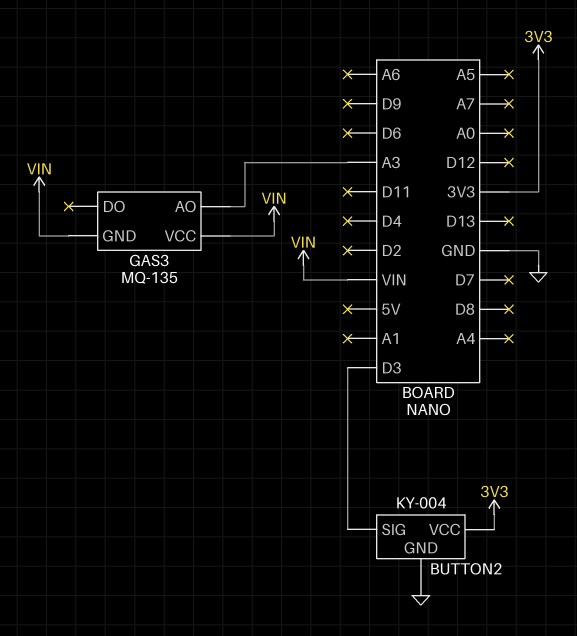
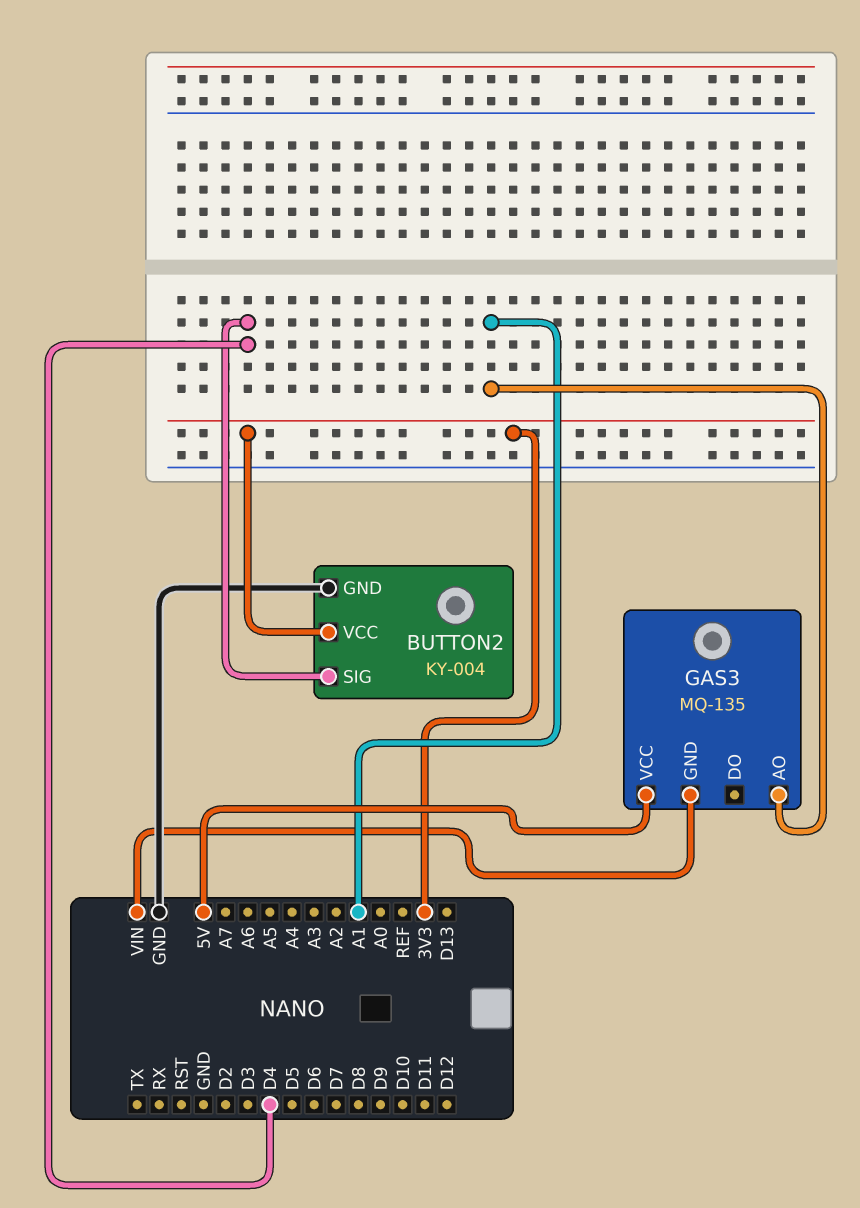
BUTTON2 pin SIG: D3 -> D4
GAS3 pin AO: A3 -> A1
GAS3 pin VCC: VIN -> 5V

